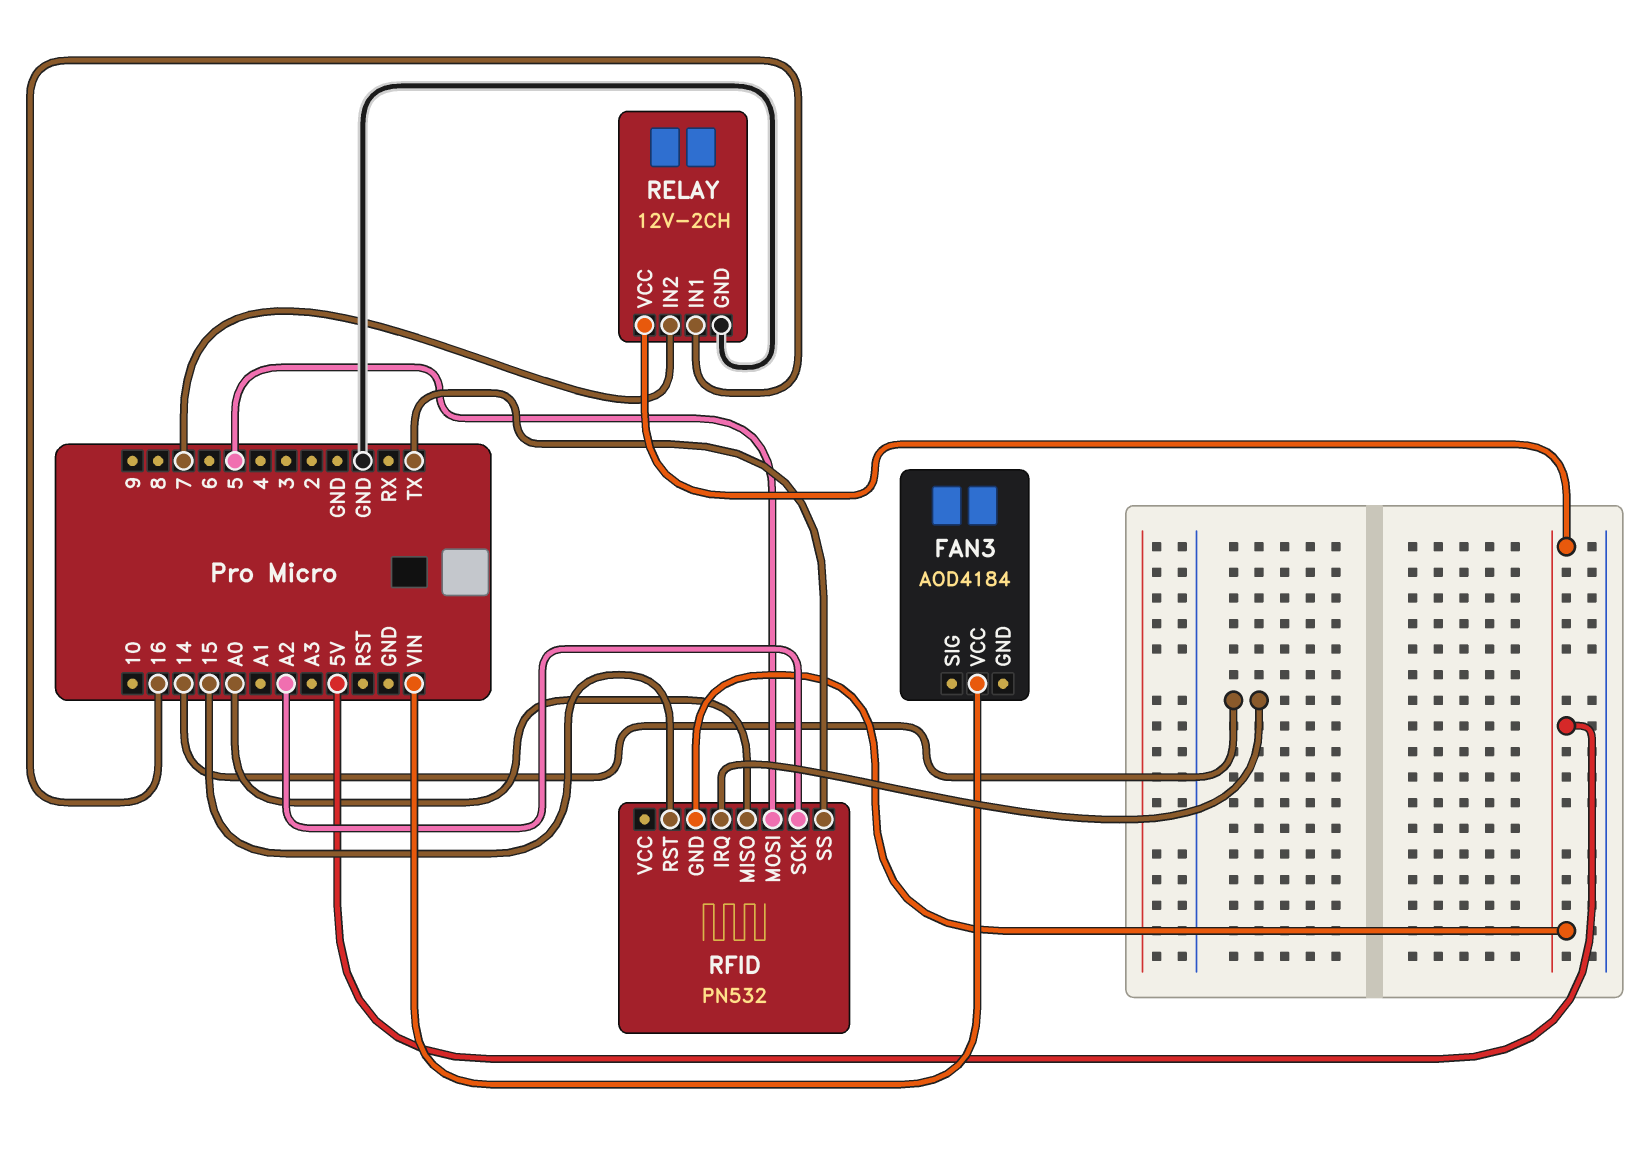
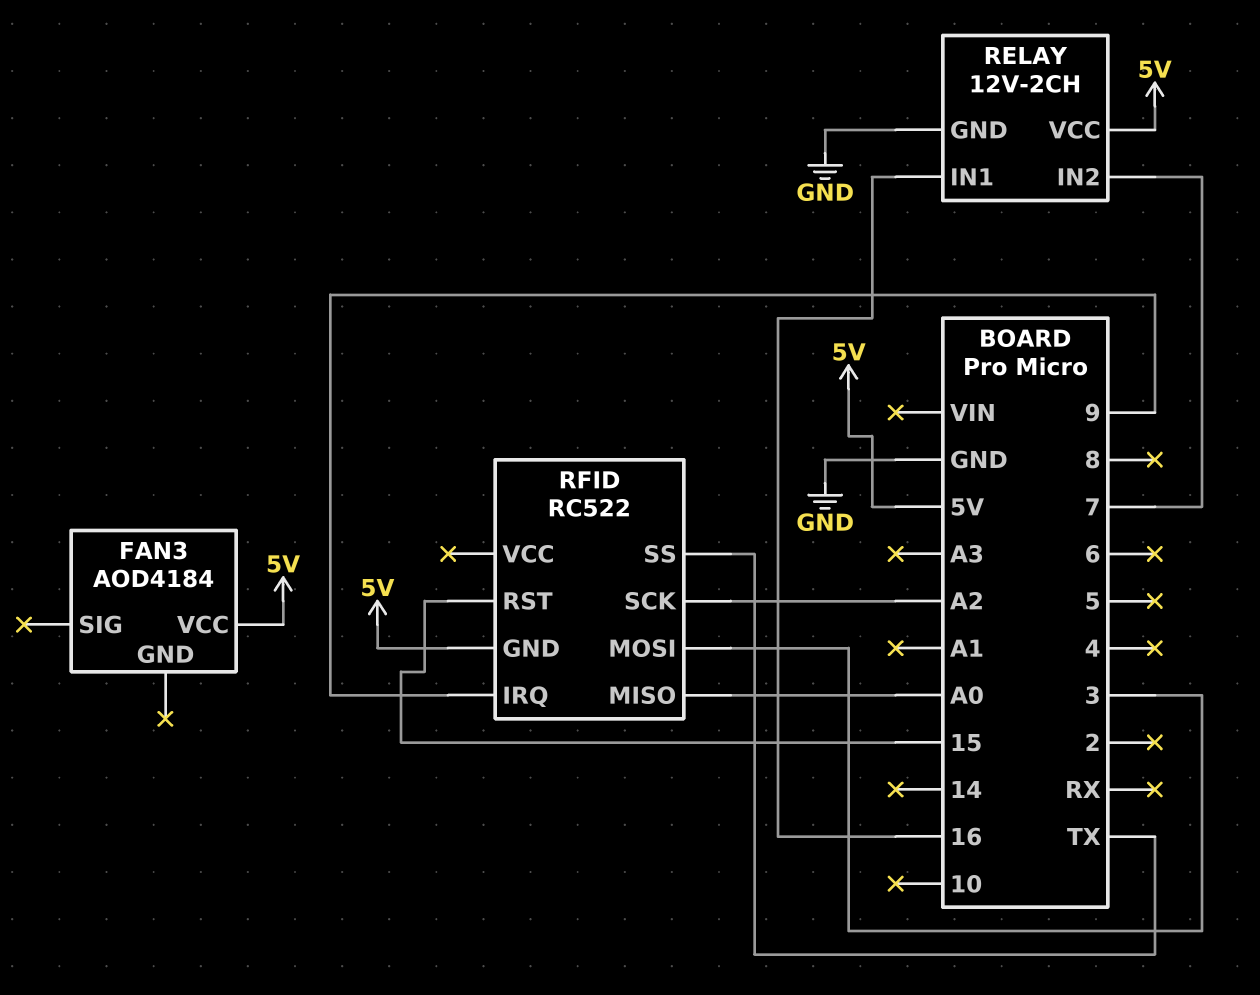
FAN3 pin VCC: VIN -> 5V
RFID: PN532 -> RC522
RFID pin IRQ: 14 -> 9
RFID pin MOSI: 5 -> 3

